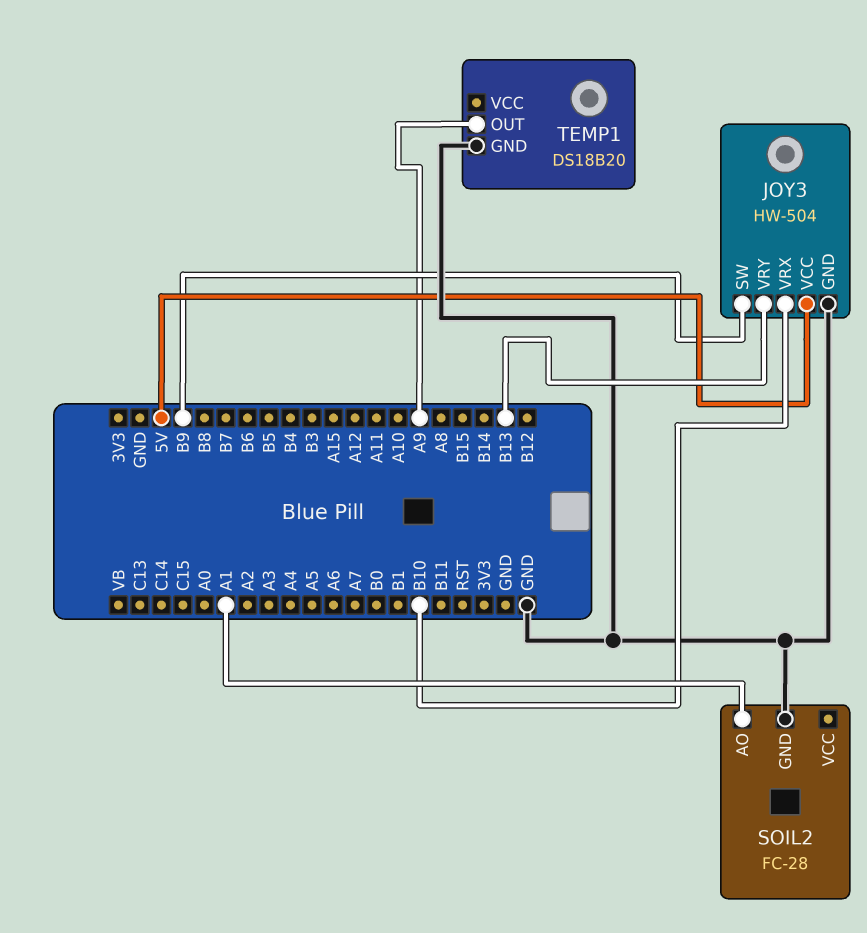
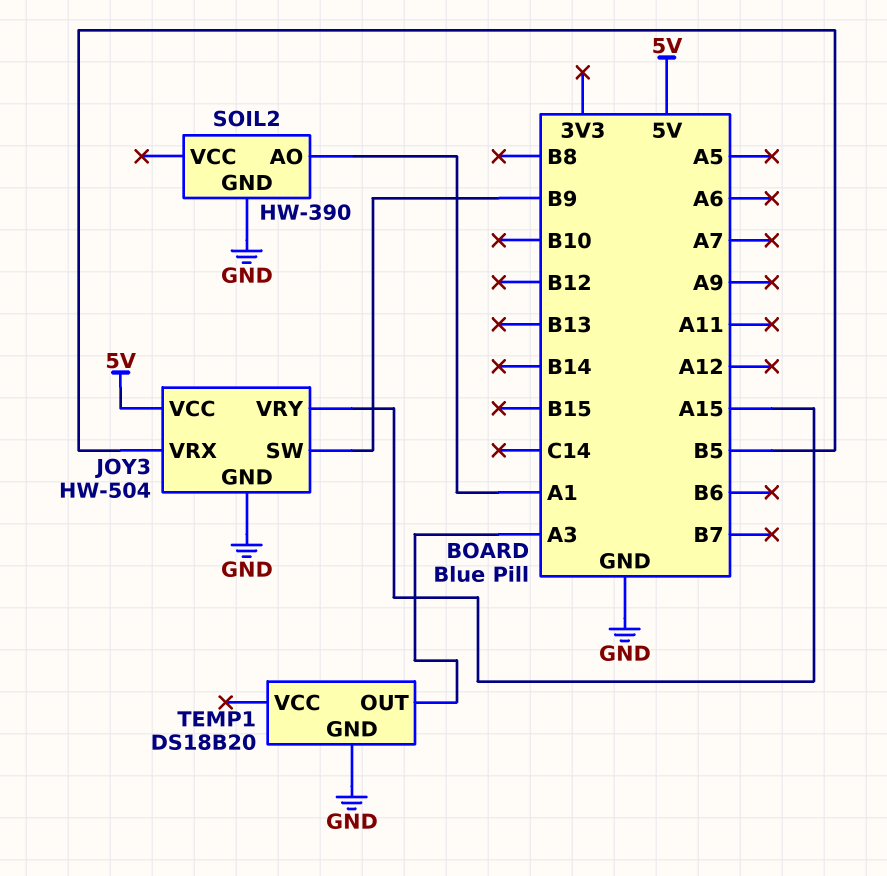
JOY3 pin VRX: B10 -> B5
JOY3 pin VRY: B13 -> A15
SOIL2: FC-28 -> HW-390
TEMP1 pin OUT: A9 -> A3

